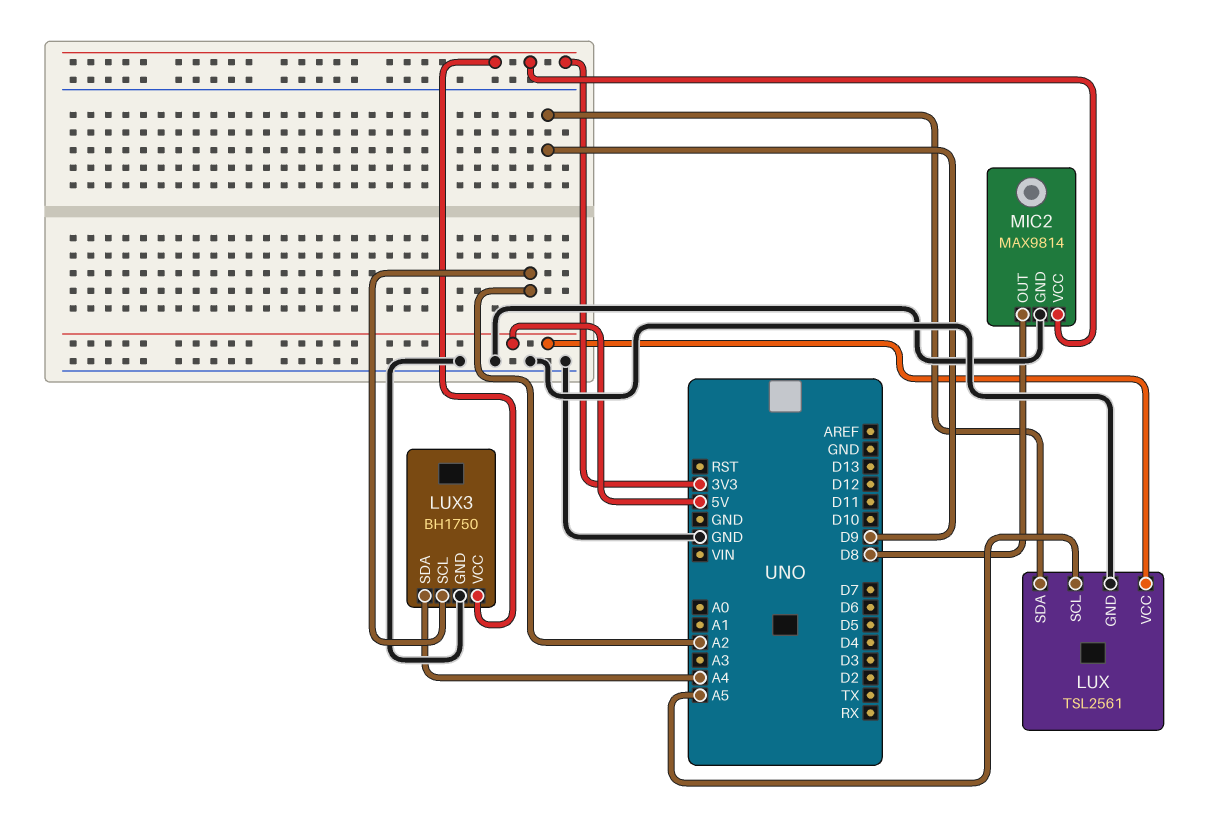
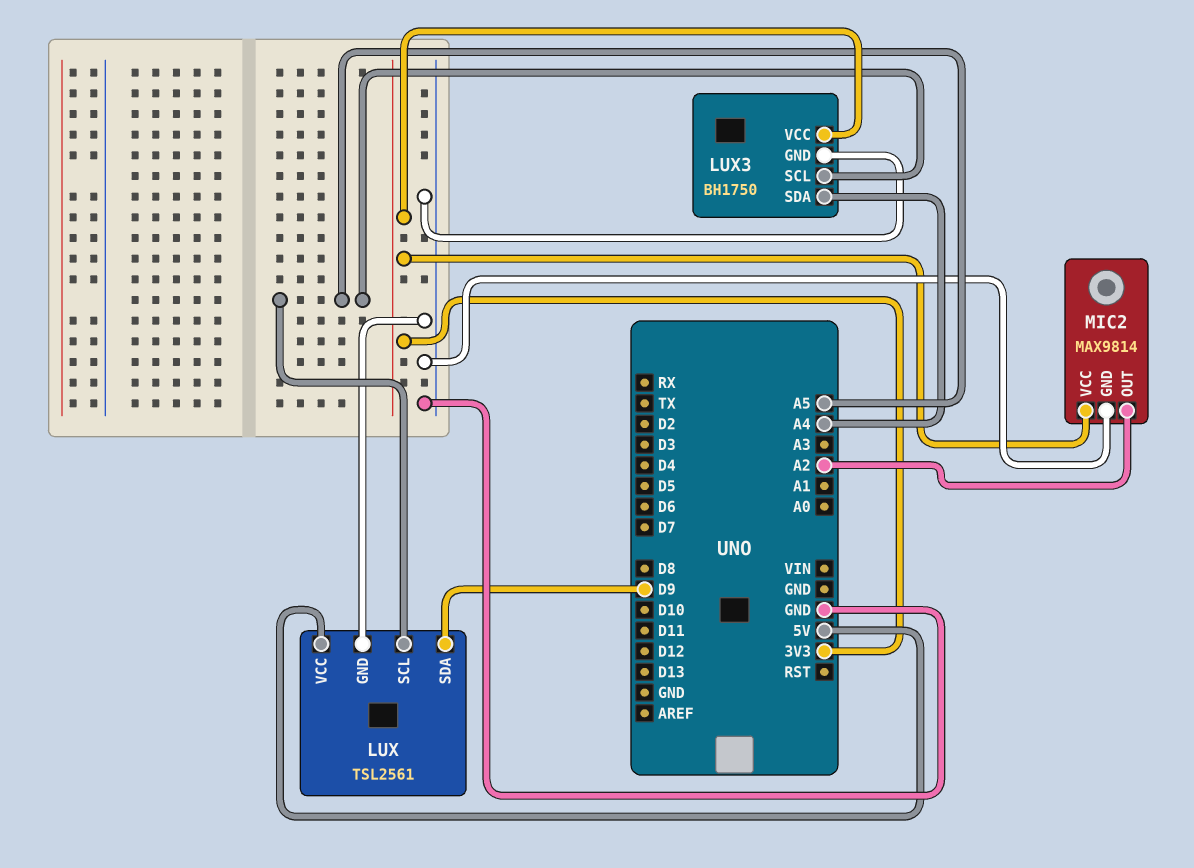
LUX3 pin SCL: A2 -> A5
MIC2 pin OUT: D8 -> A2

